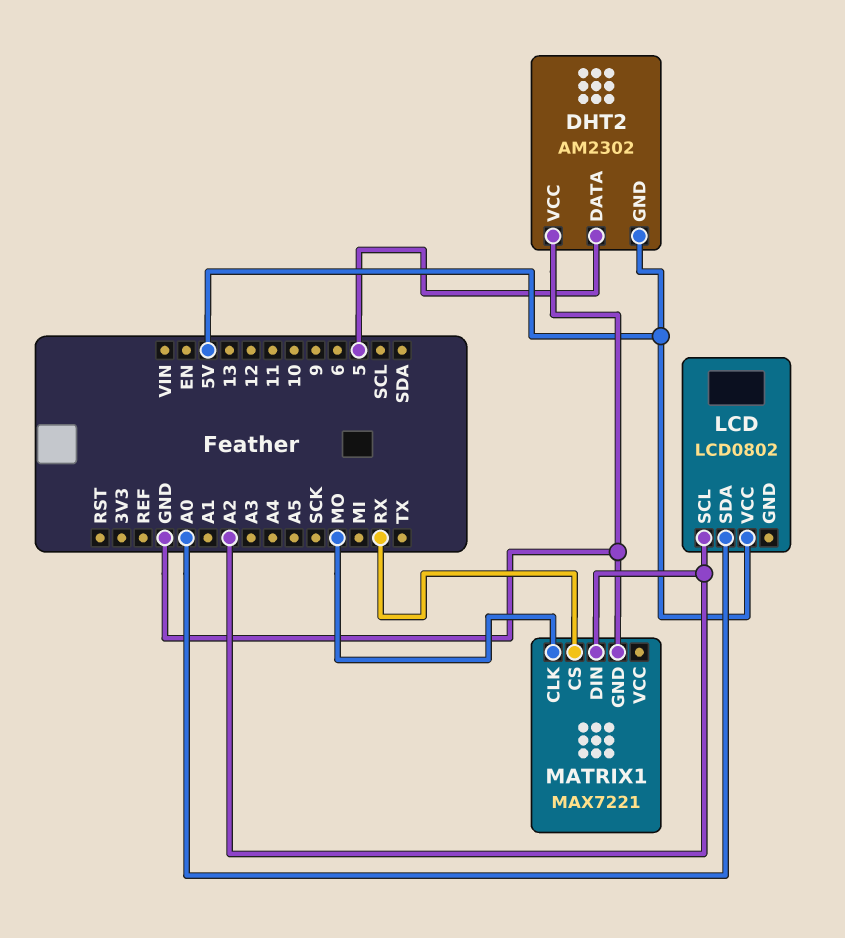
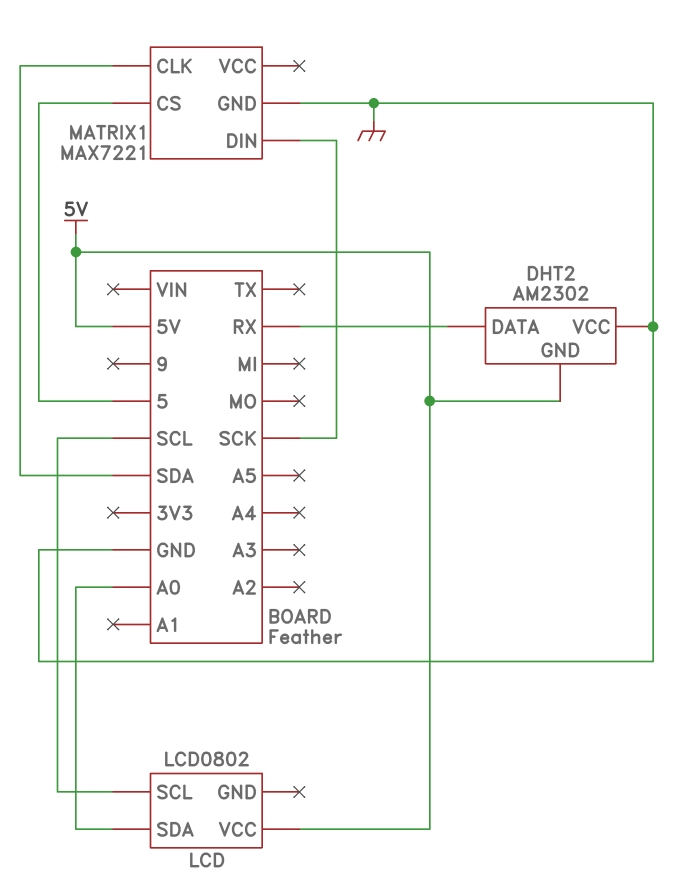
DHT2 pin DATA: 5 -> RX
LCD pin SCL: A2 -> SCL
MATRIX1 pin CLK: MO -> SDA
MATRIX1 pin CS: RX -> 5
MATRIX1 pin DIN: A2 -> SCK

